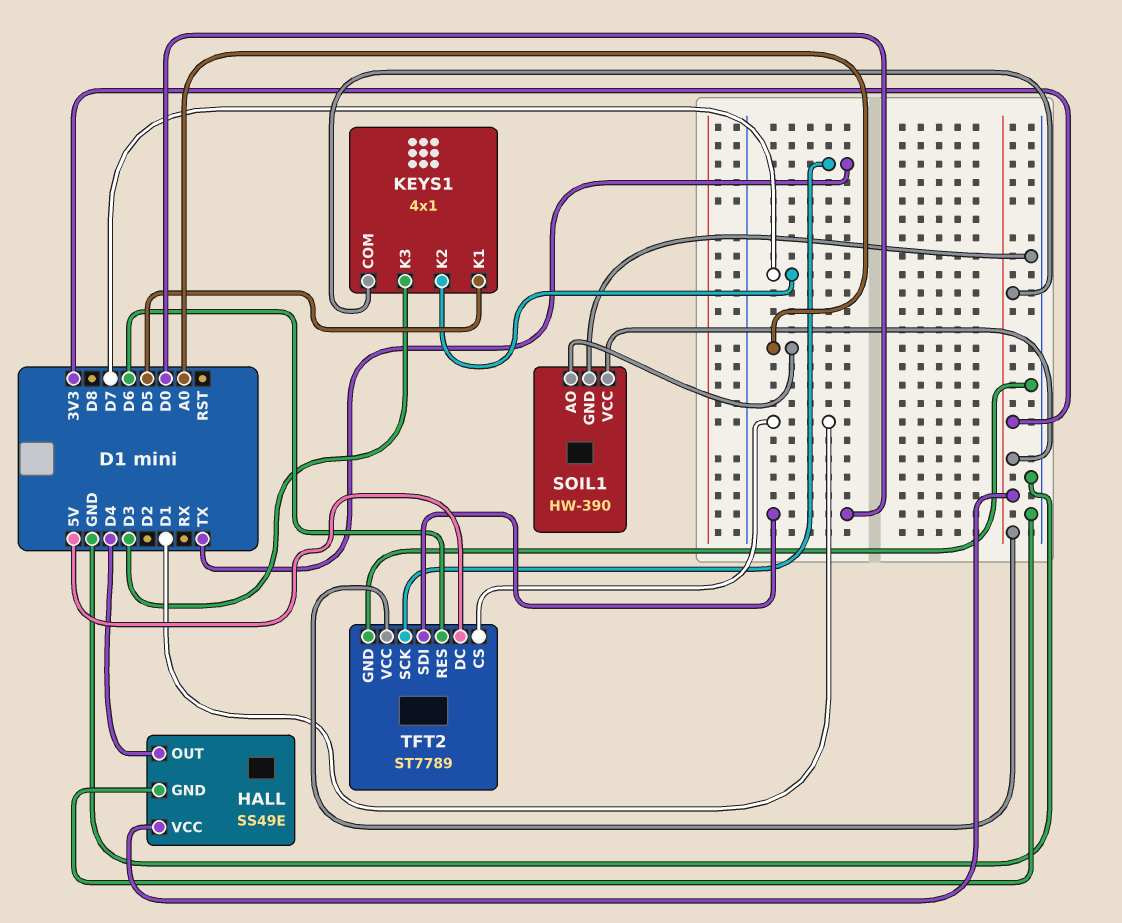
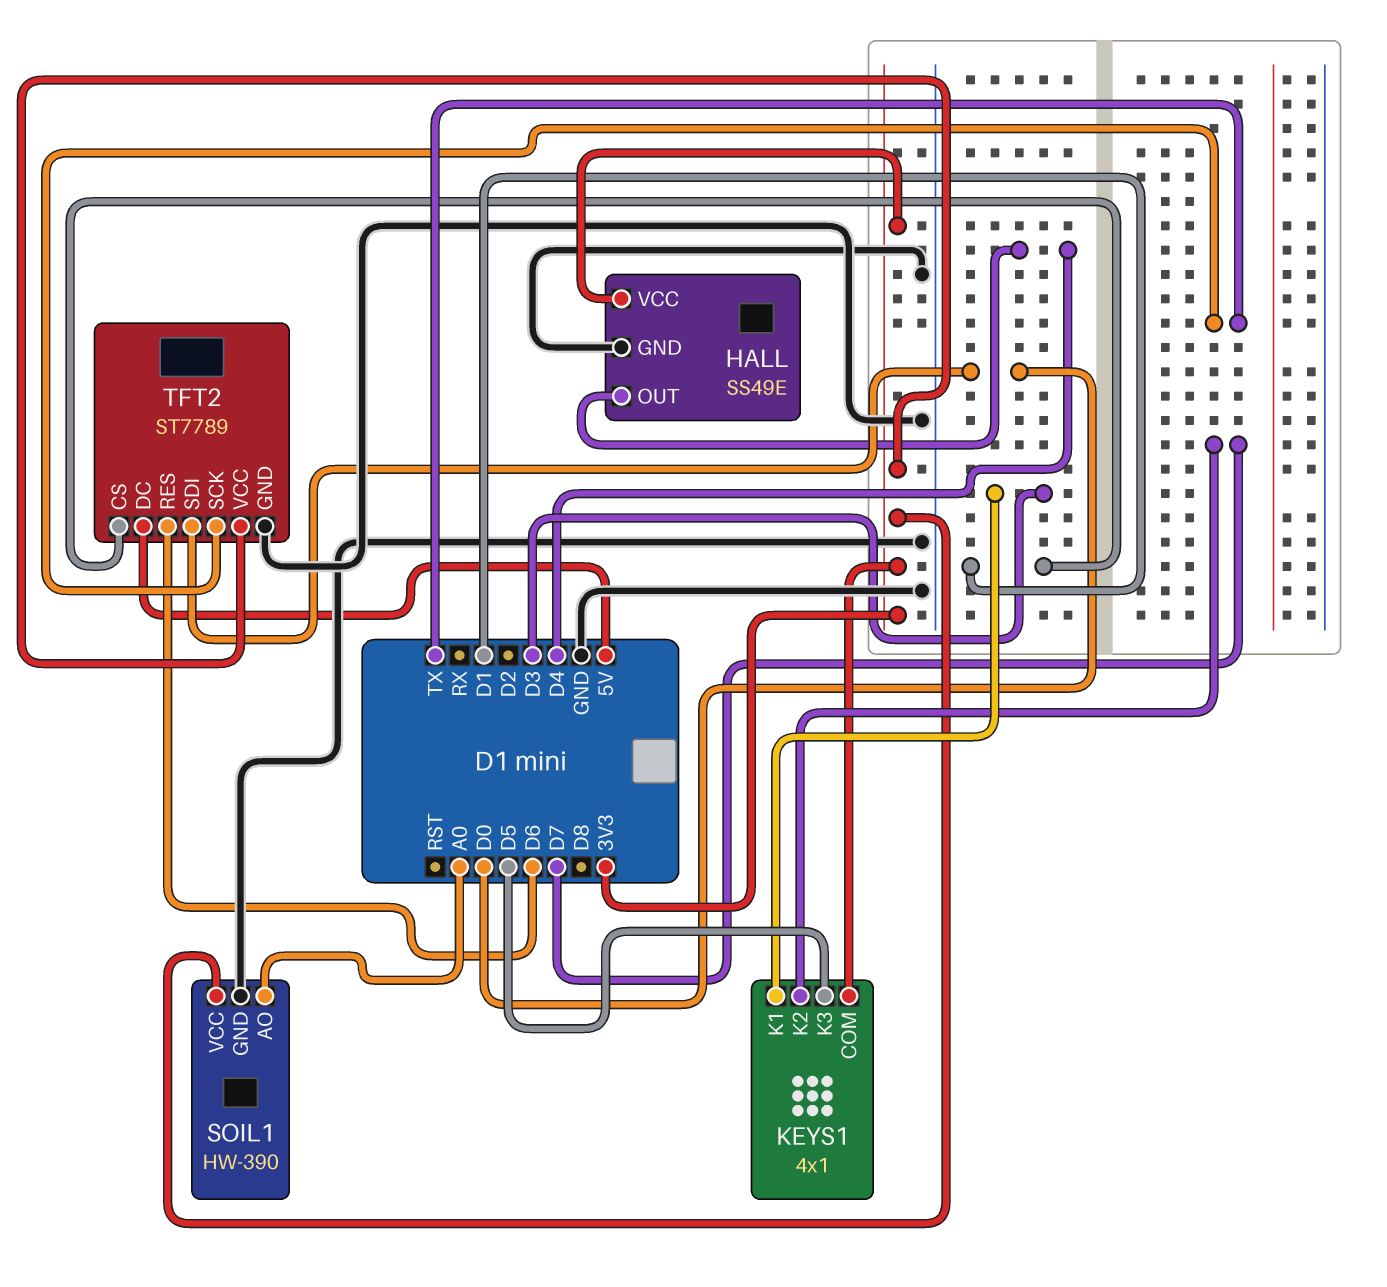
KEYS1 pin K1: D5 -> D3
KEYS1 pin K3: D3 -> D5

